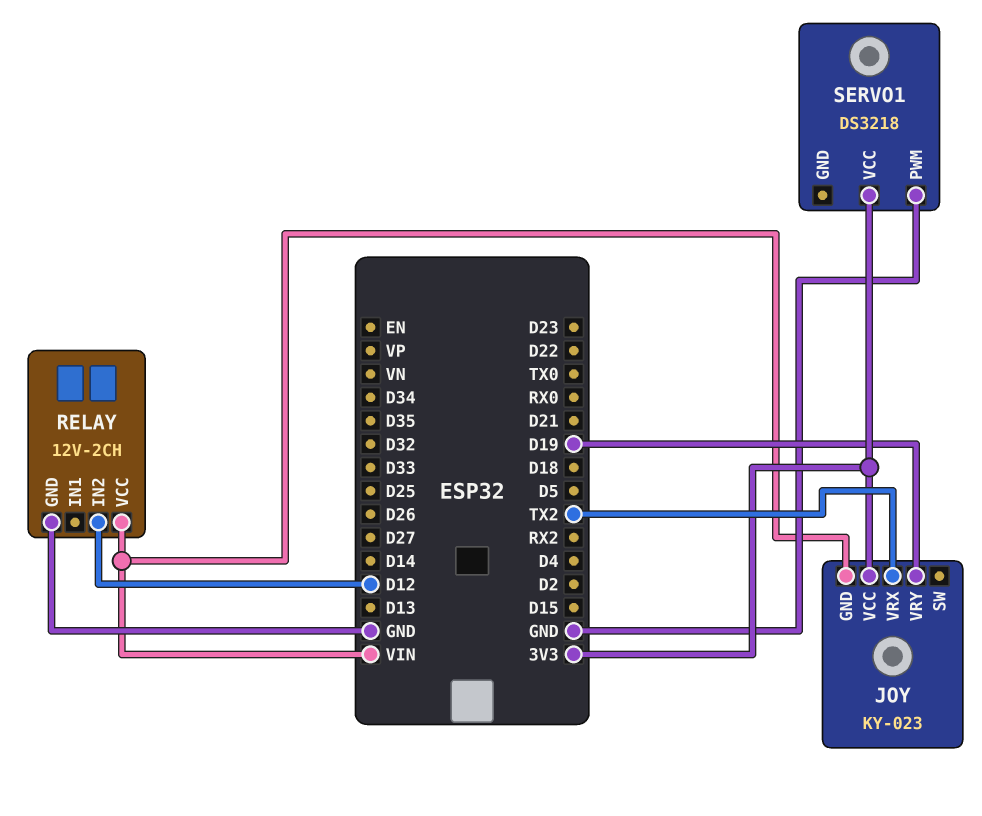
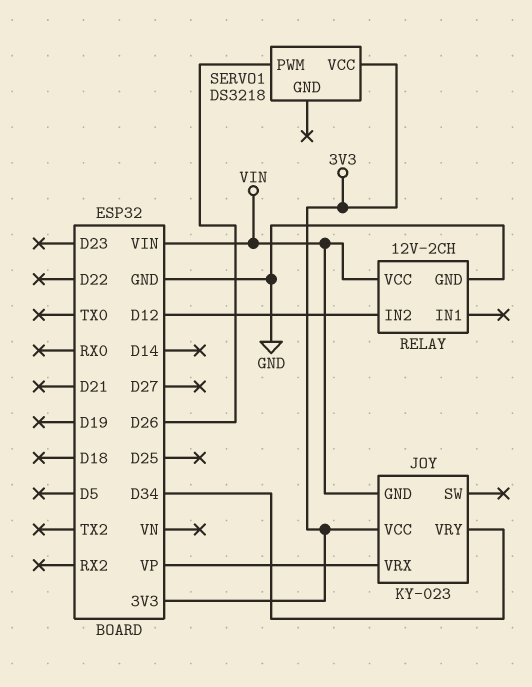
JOY pin VRX: TX2 -> VP
JOY pin VRY: D19 -> D34
SERVO1 pin PWM: GND -> D26

